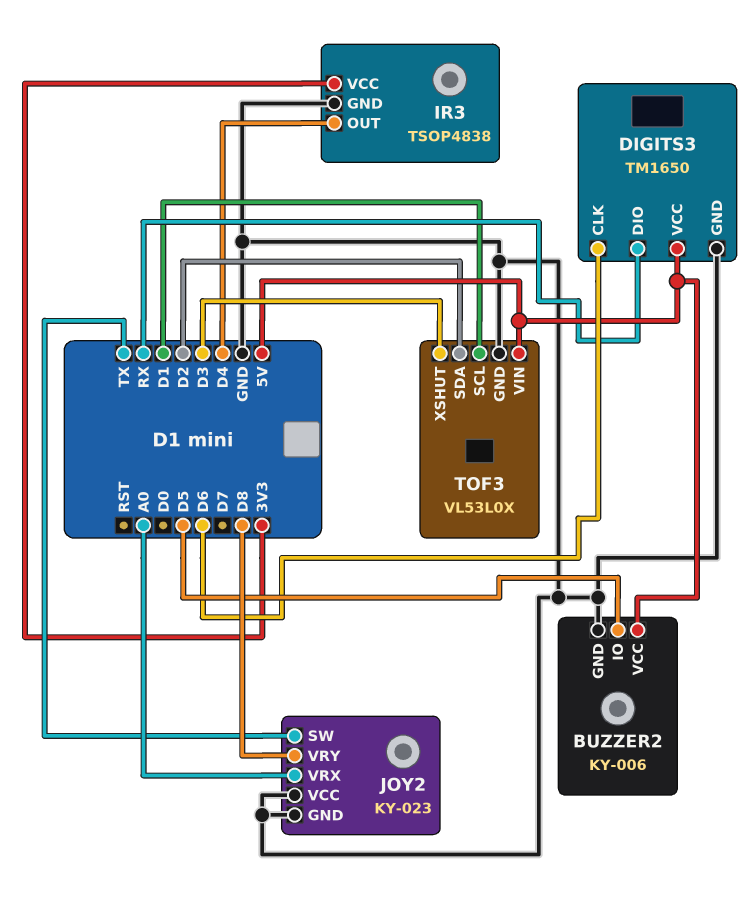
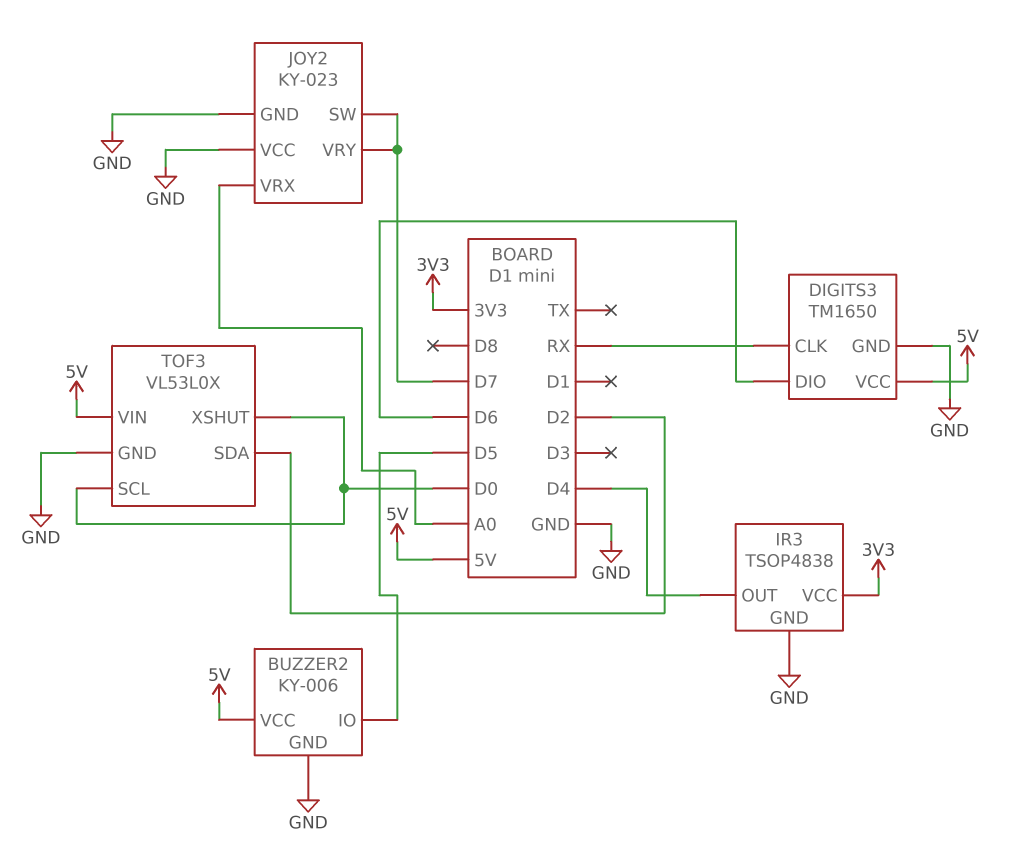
DIGITS3 pin CLK: D6 -> RX
DIGITS3 pin DIO: RX -> D6
JOY2 pin SW: TX -> D7
JOY2 pin VRY: D8 -> D7
TOF3 pin SCL: D1 -> D0
TOF3 pin XSHUT: D3 -> D0

